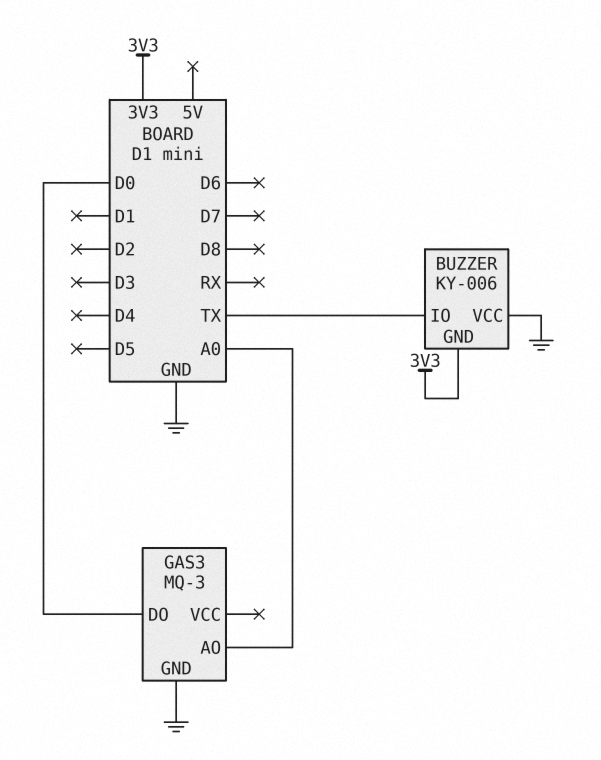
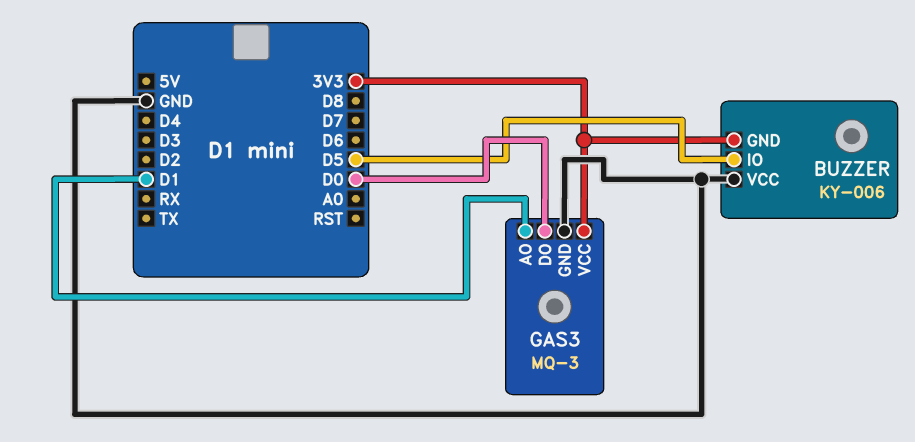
BUZZER pin IO: TX -> D5
GAS3 pin AO: A0 -> D1
GAS3 pin VCC: none -> 3V3

